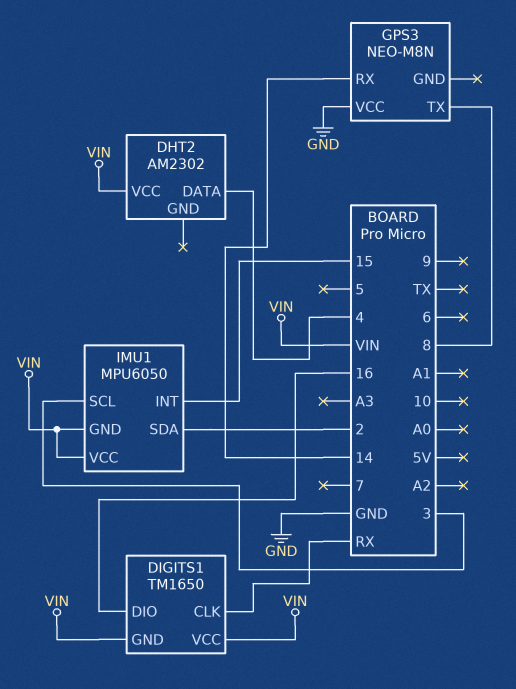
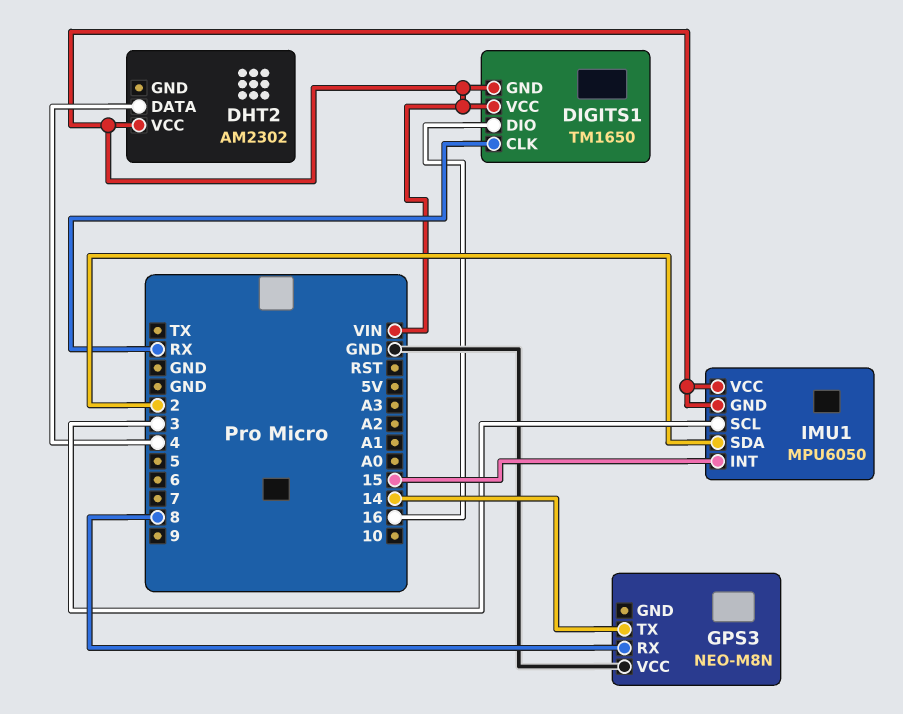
GPS3 pin RX: 14 -> 8
GPS3 pin TX: 8 -> 14

